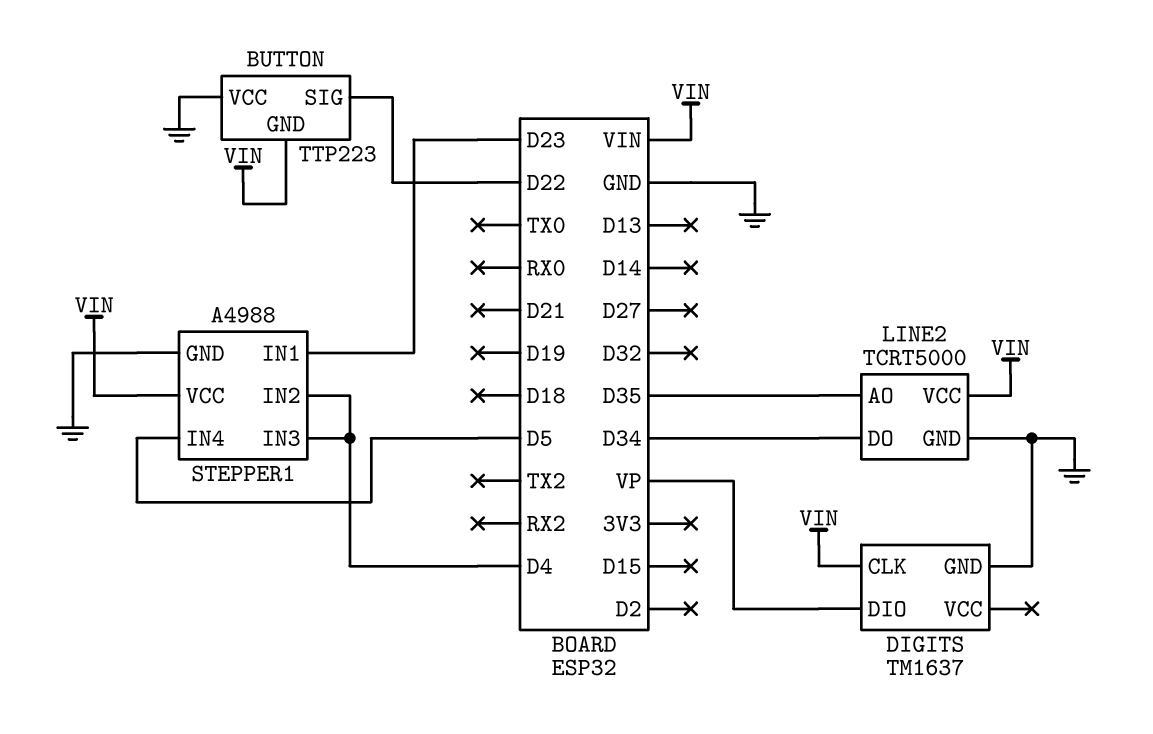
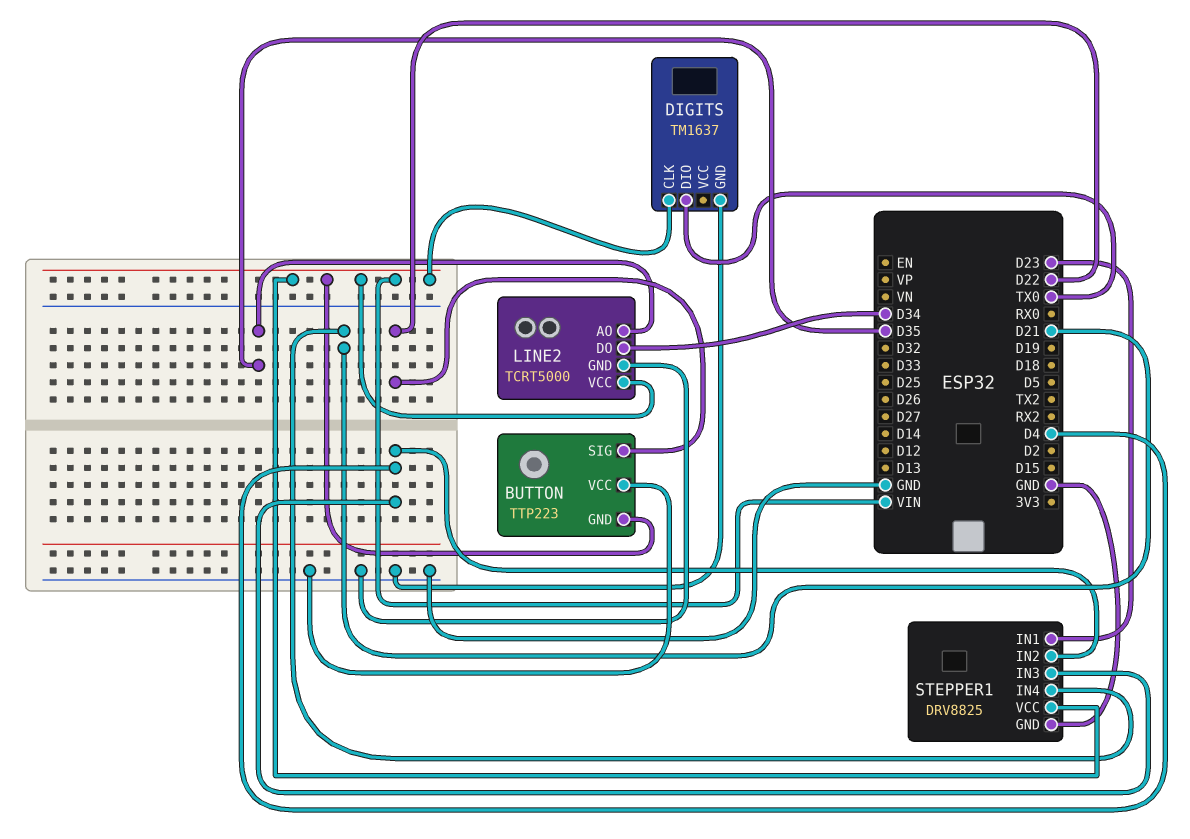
DIGITS pin DIO: VP -> TX0
STEPPER1: A4988 -> DRV8825
STEPPER1 pin IN4: D5 -> D21

